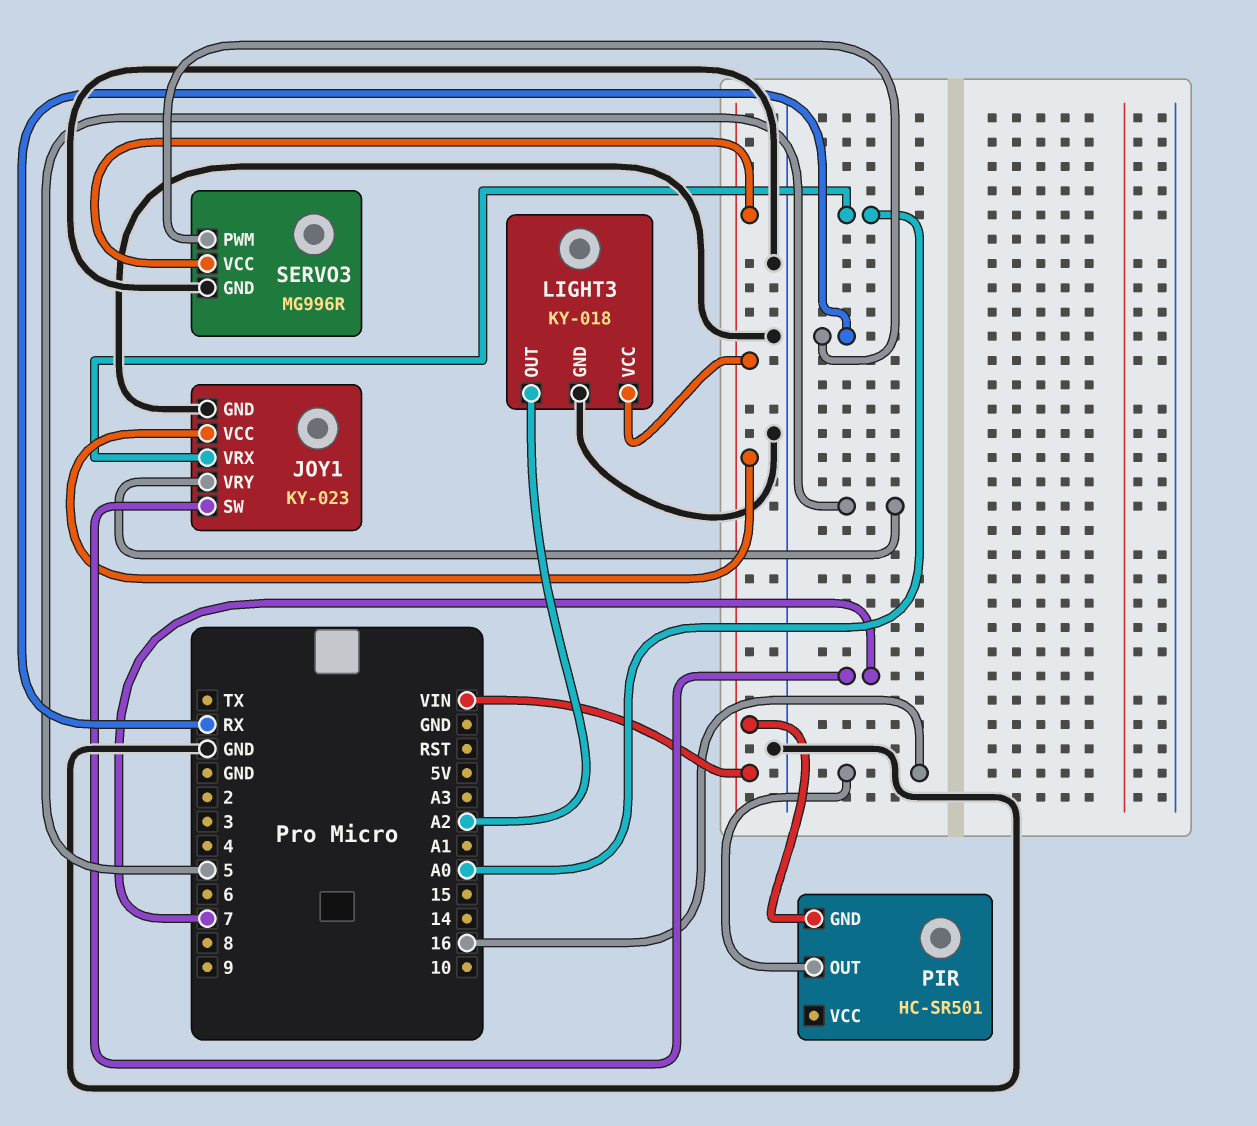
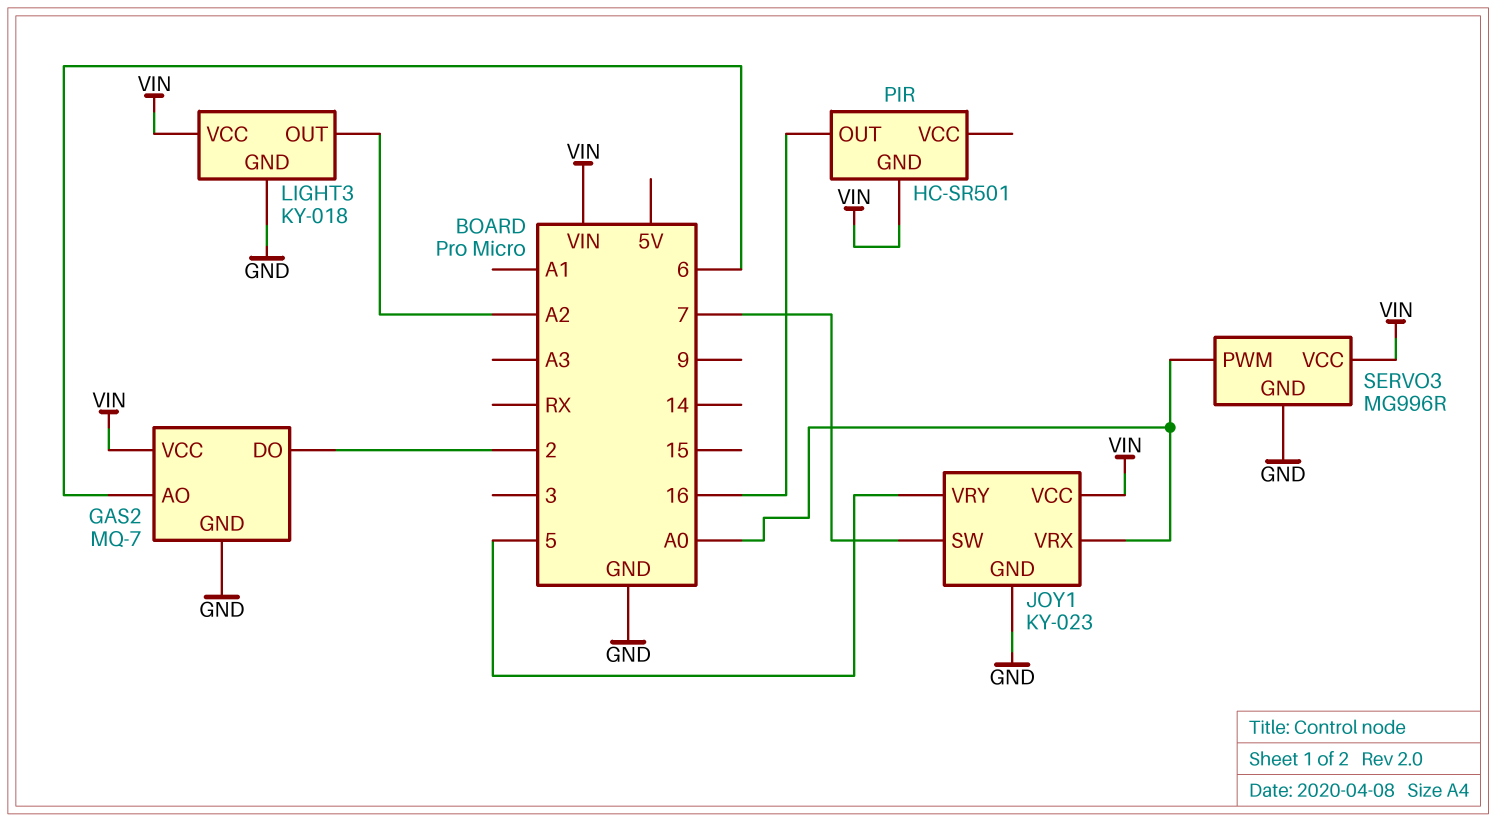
GAS2: none -> MQ-7
GAS2 pin AO: none -> 6
GAS2 pin DO: none -> 2
GAS2 pin GND: none -> GND
GAS2 pin VCC: none -> VIN
SERVO3 pin PWM: RX -> A0

